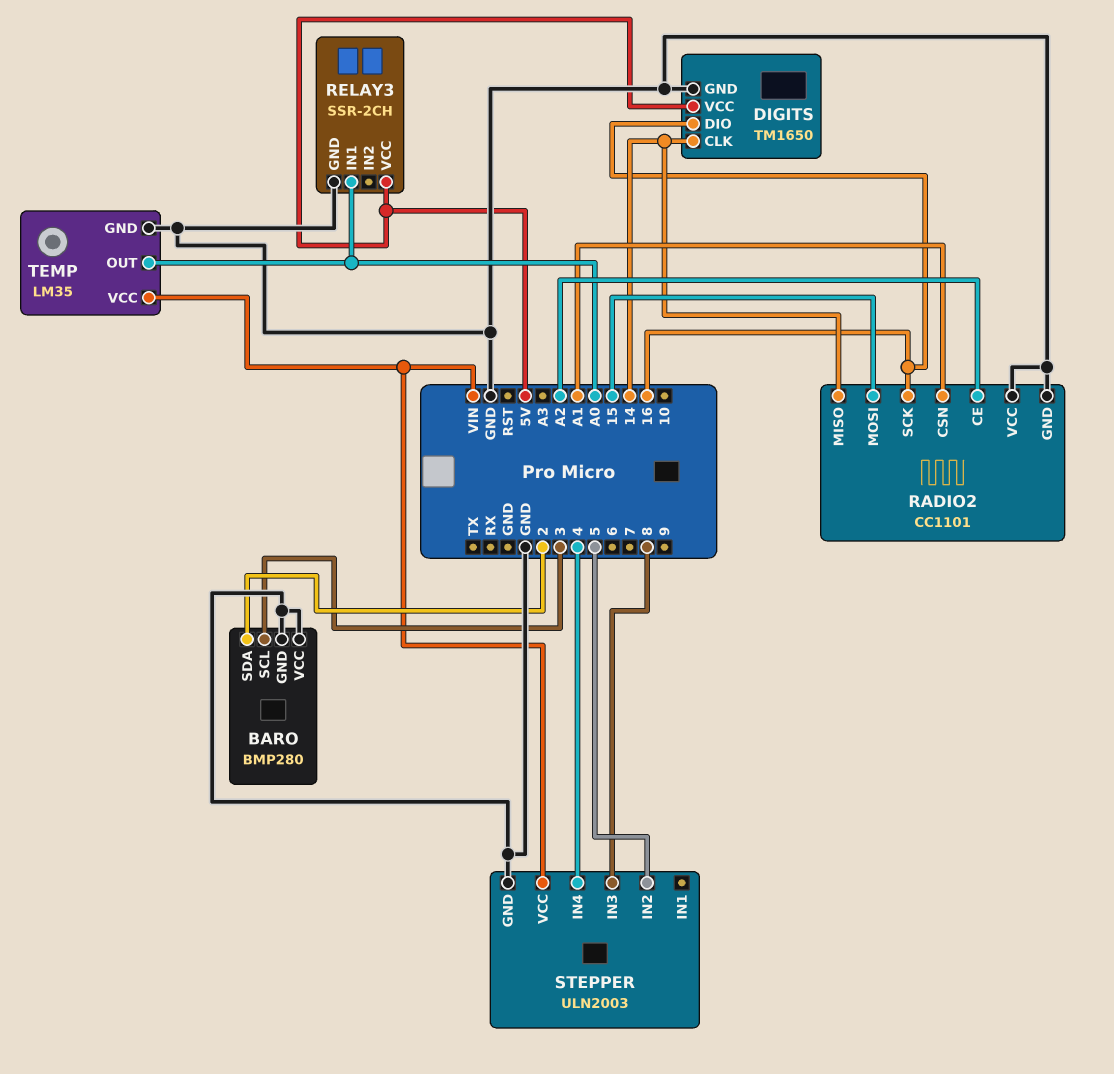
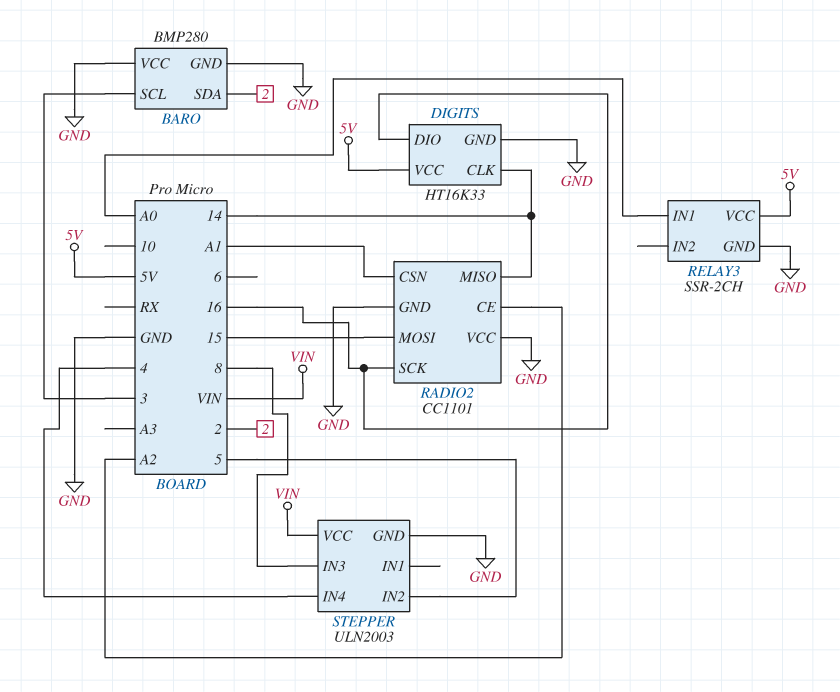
DIGITS: TM1650 -> HT16K33
TEMP: LM35 -> none
TEMP pin GND: GND -> none
TEMP pin OUT: A0 -> none
TEMP pin VCC: VIN -> none

